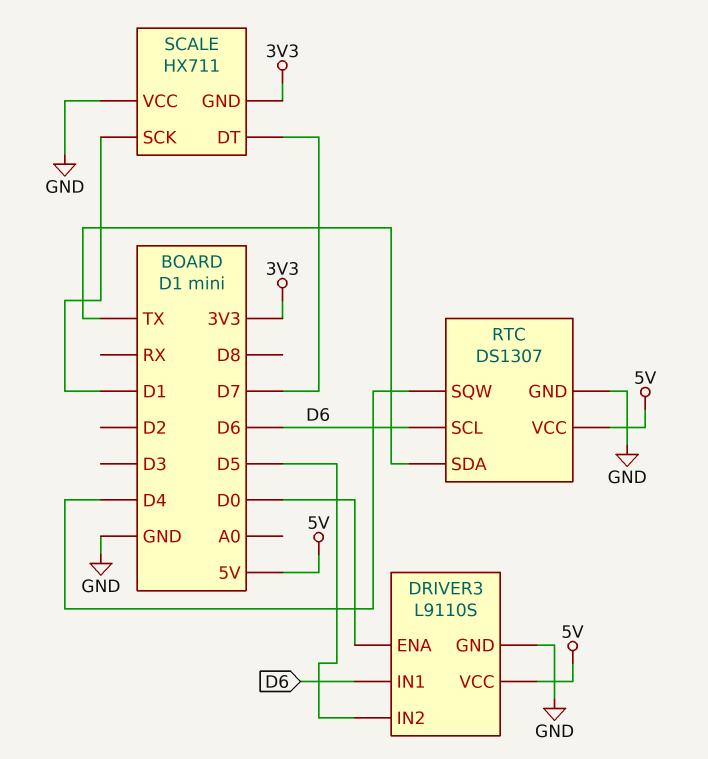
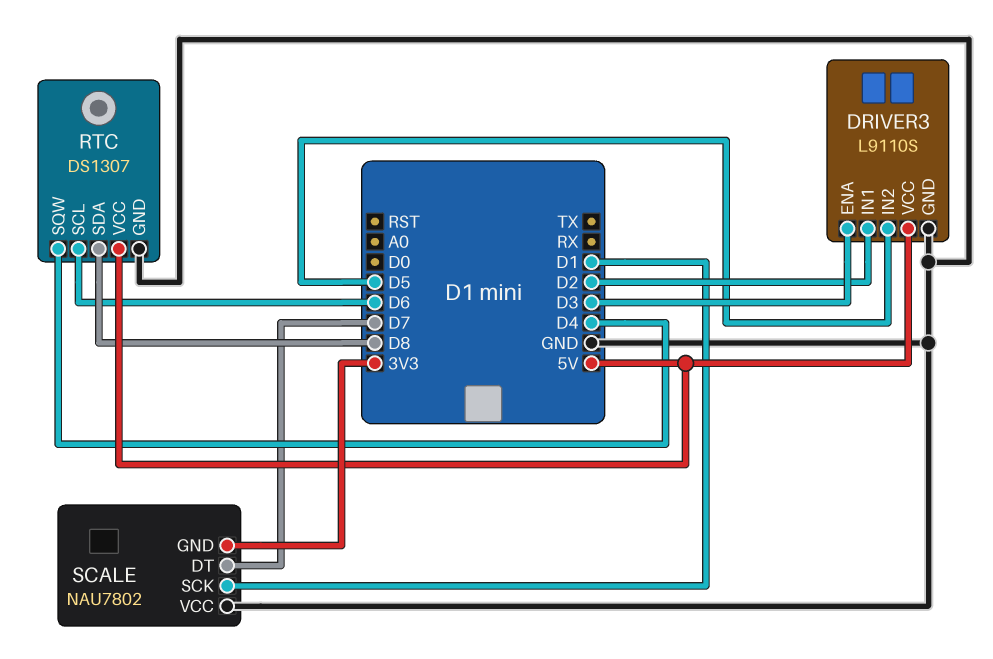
DRIVER3 pin ENA: D0 -> D3
DRIVER3 pin IN1: D6 -> D2
RTC pin SDA: TX -> D8
SCALE: HX711 -> NAU7802

